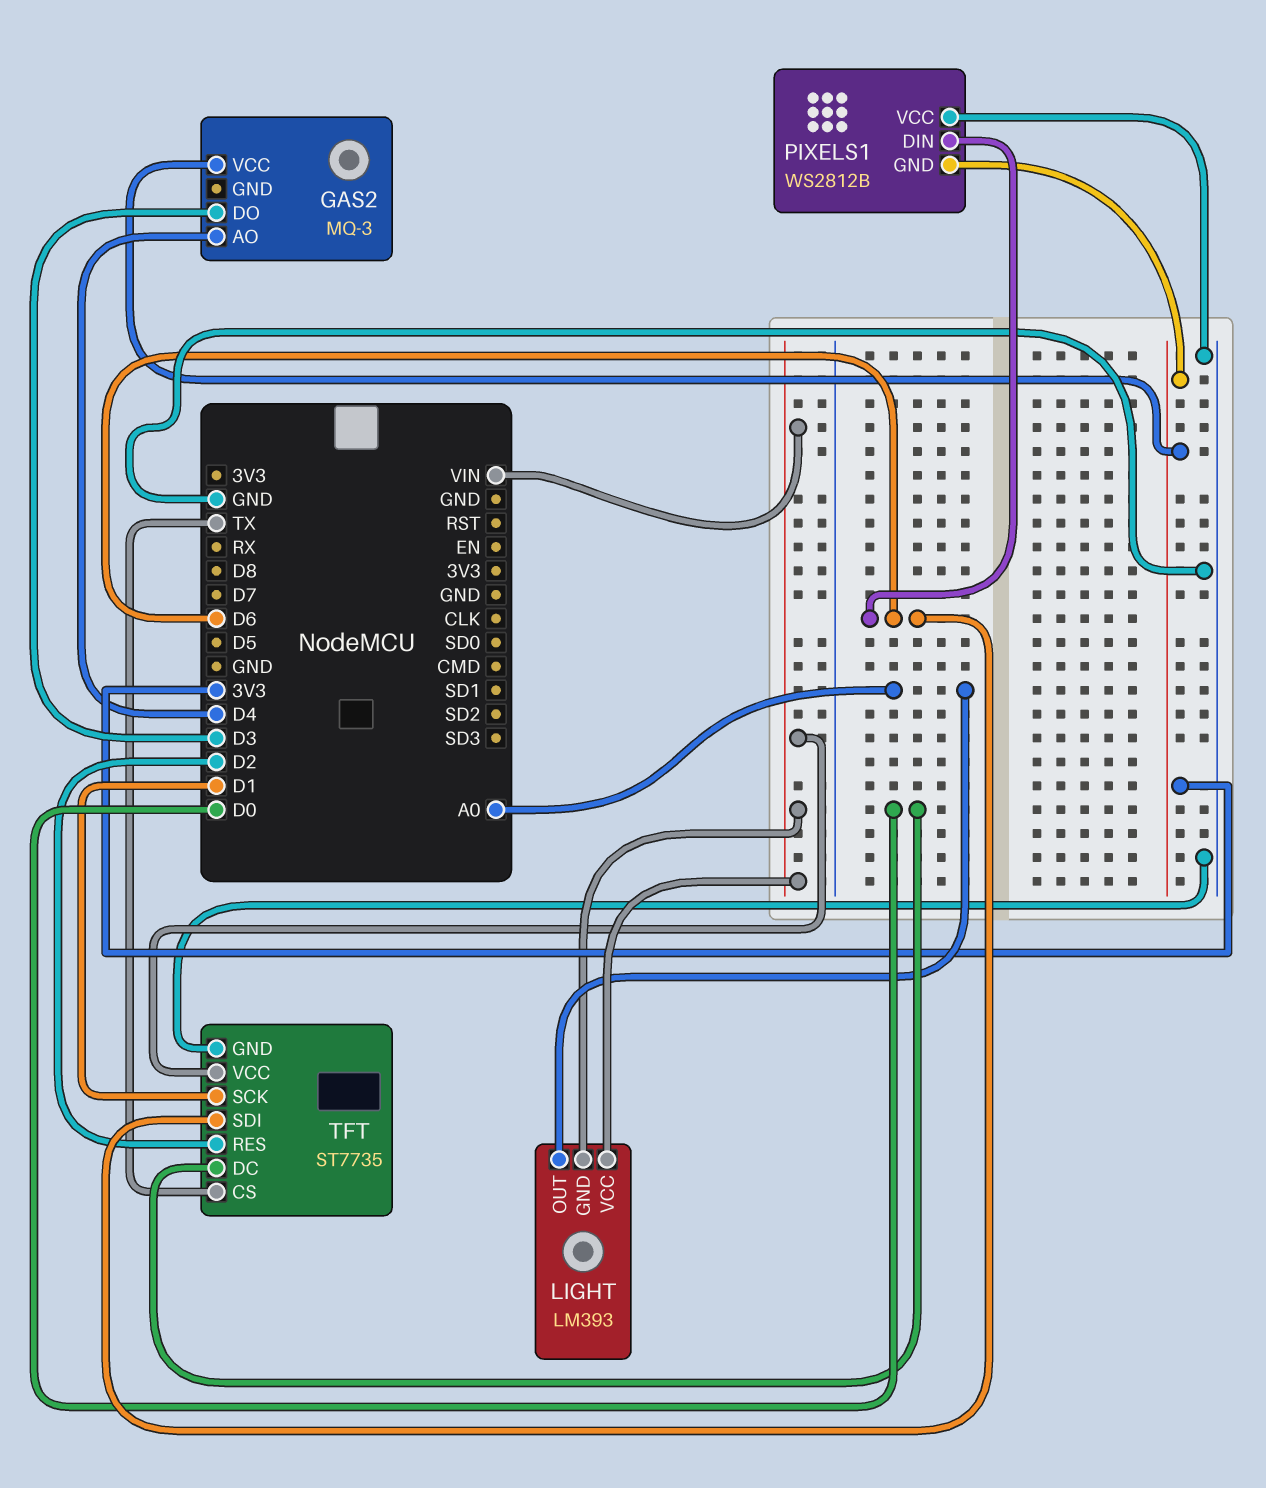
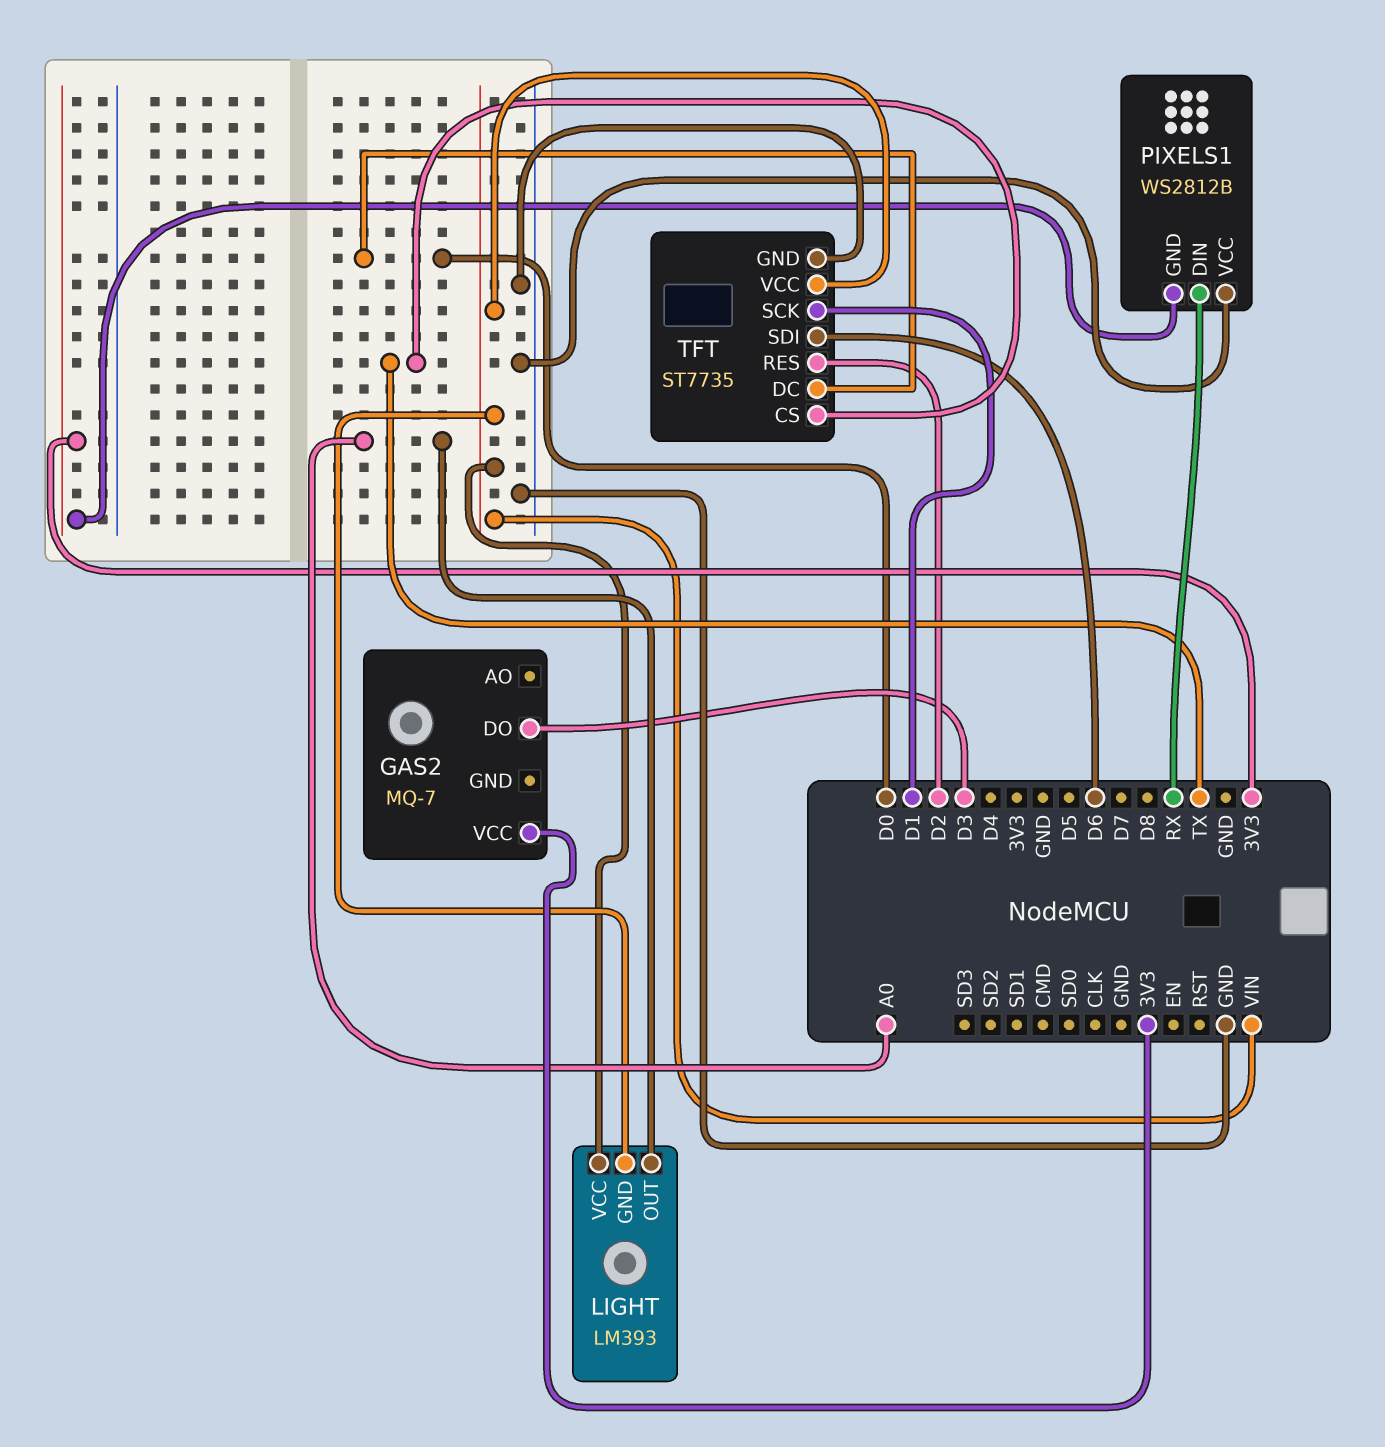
GAS2: MQ-3 -> MQ-7
GAS2 pin AO: D4 -> none
PIXELS1 pin DIN: D6 -> RX

